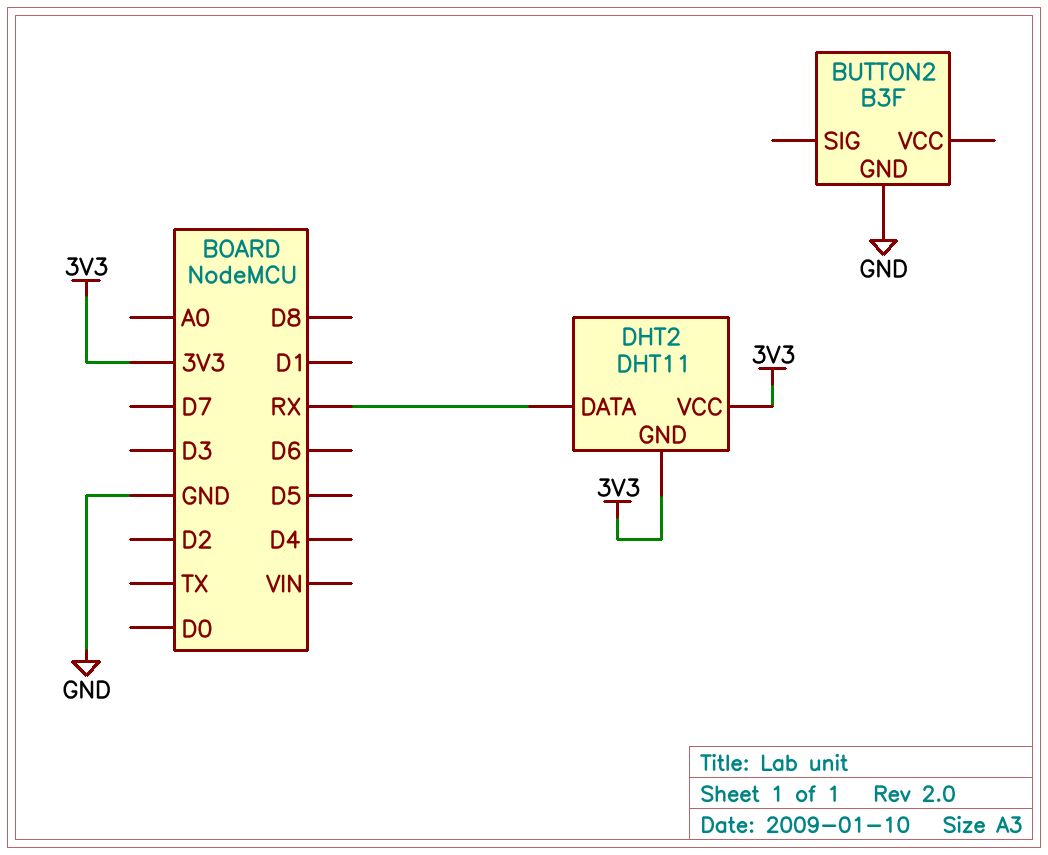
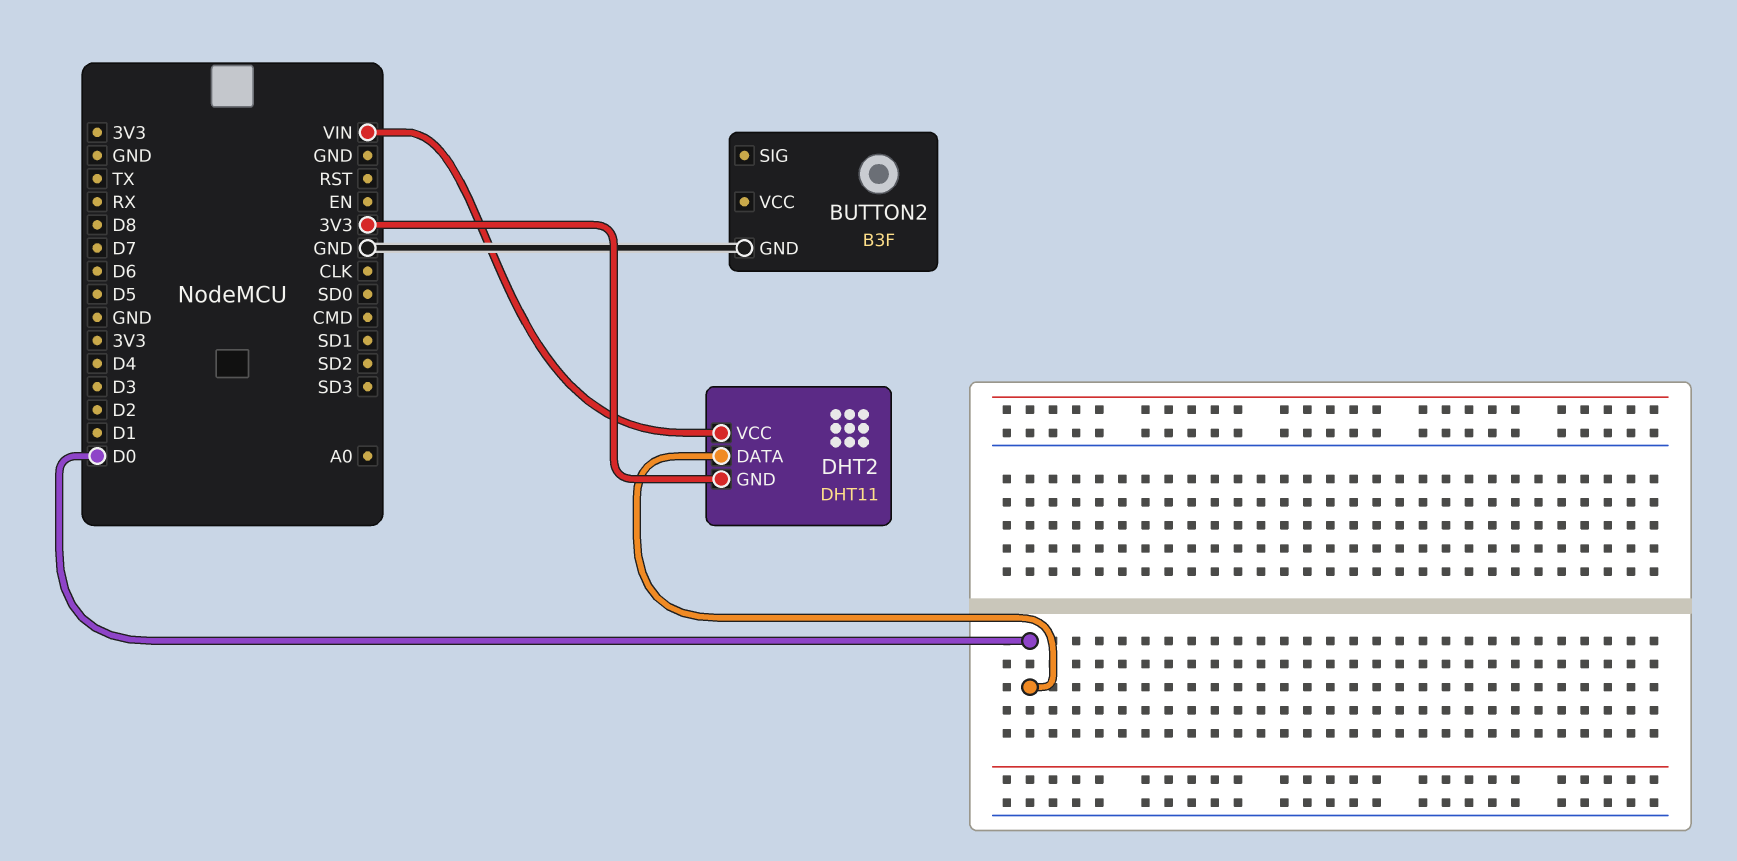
DHT2 pin DATA: RX -> D0
DHT2 pin VCC: 3V3 -> VIN

